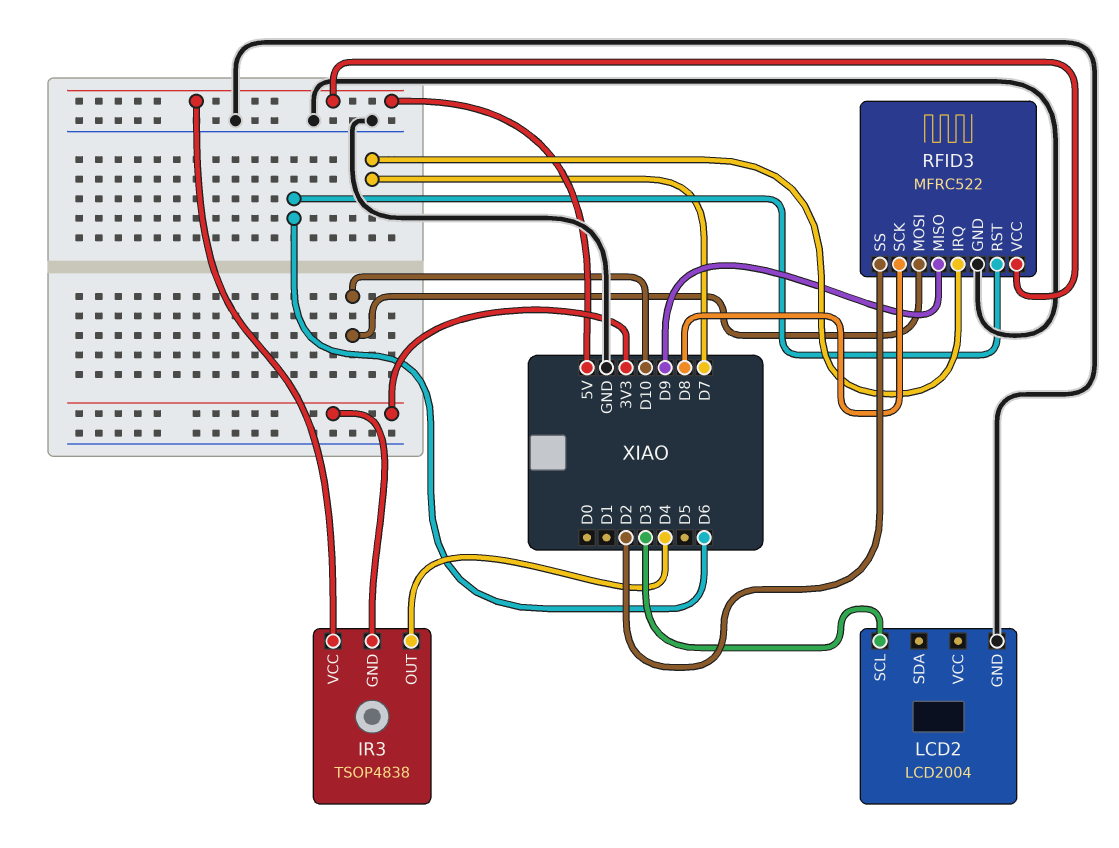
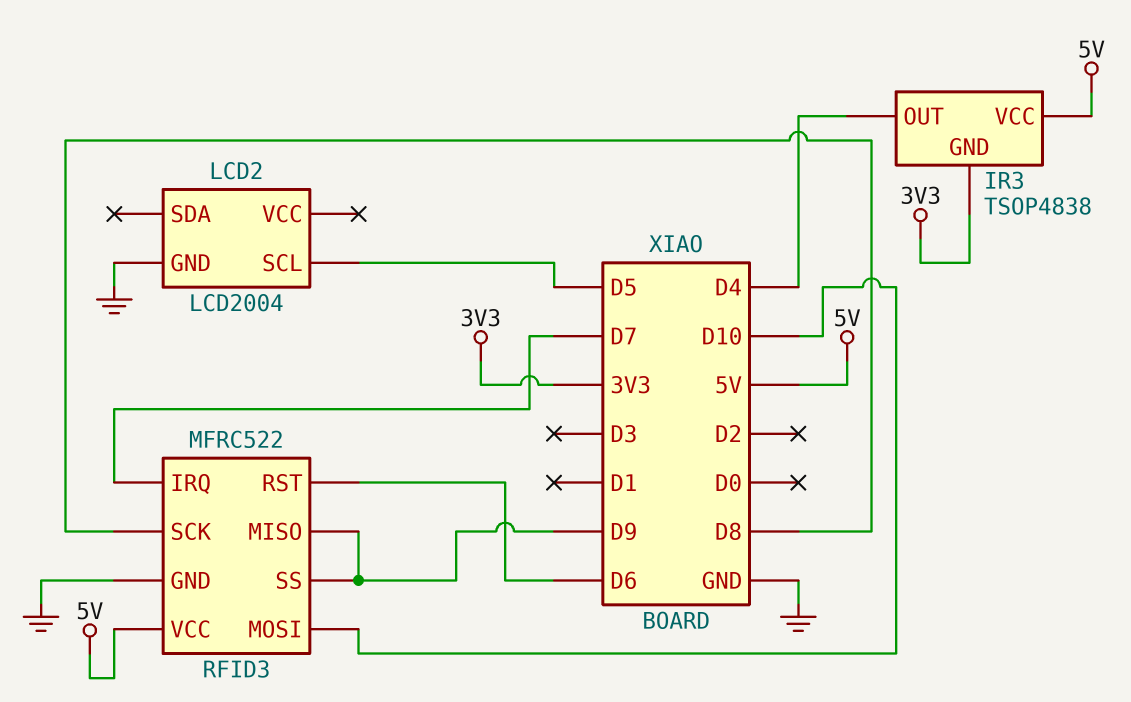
LCD2 pin SCL: D3 -> D5
RFID3 pin SS: D2 -> D9

